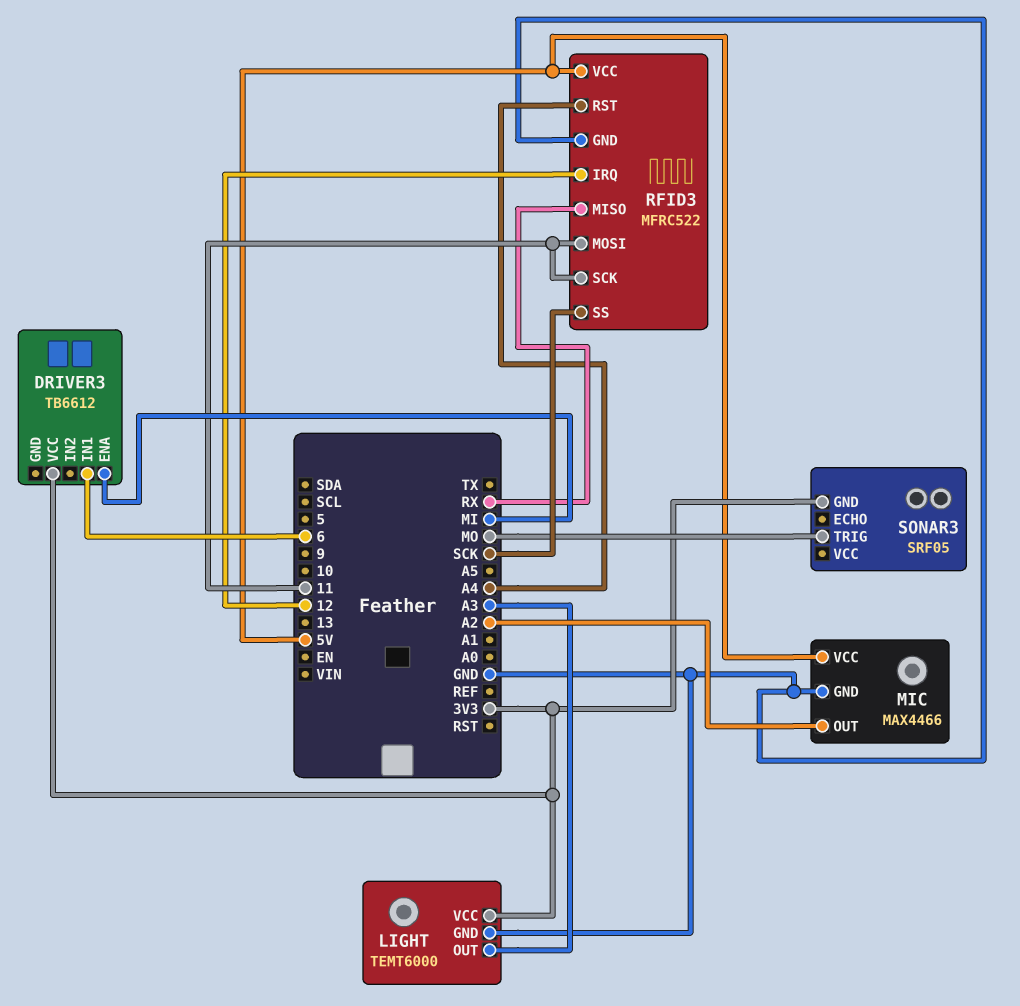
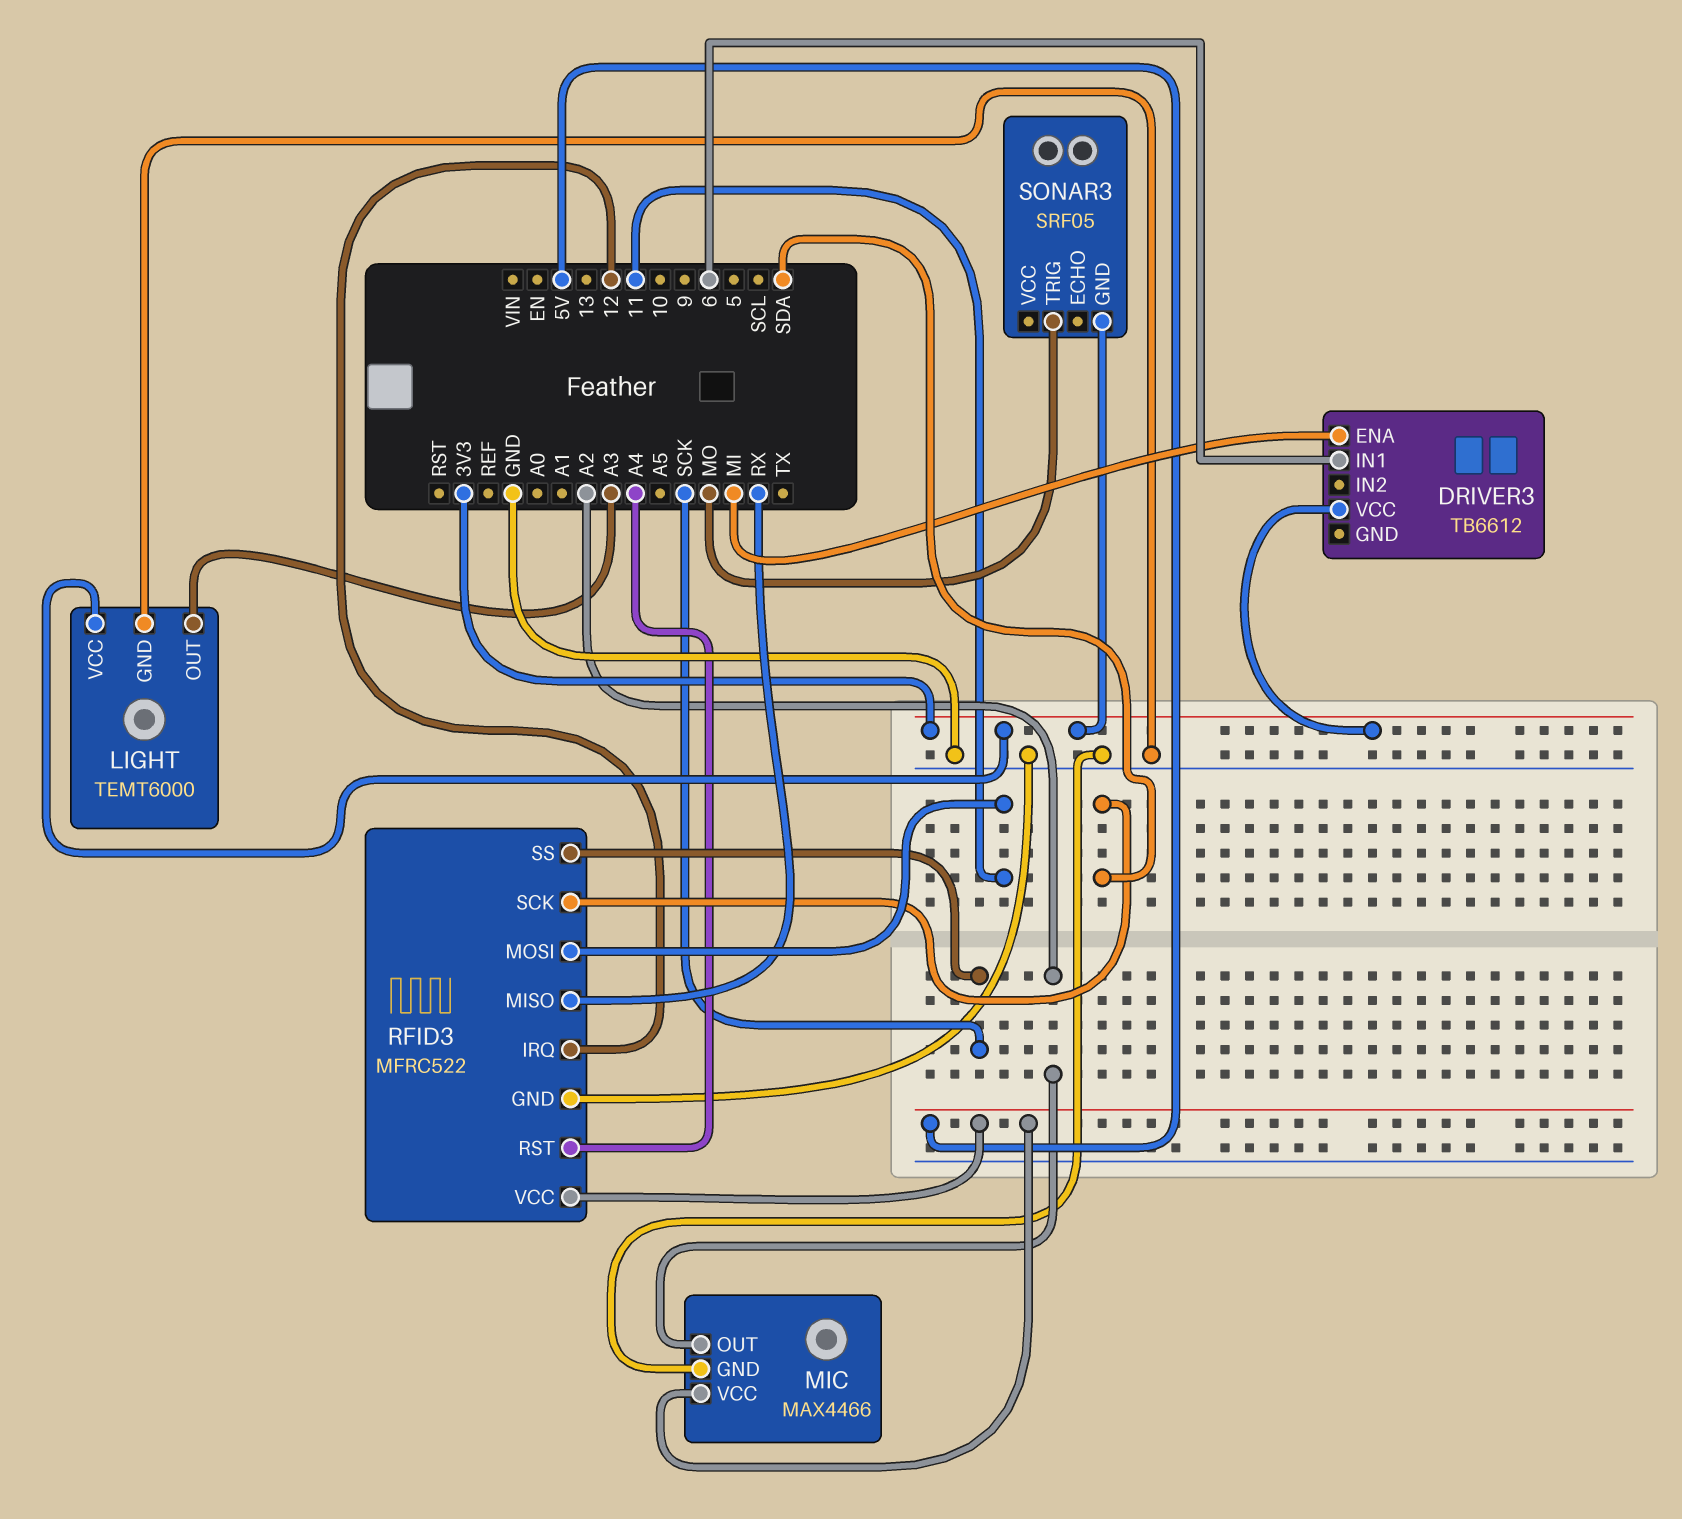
RFID3 pin SCK: 11 -> SDA

